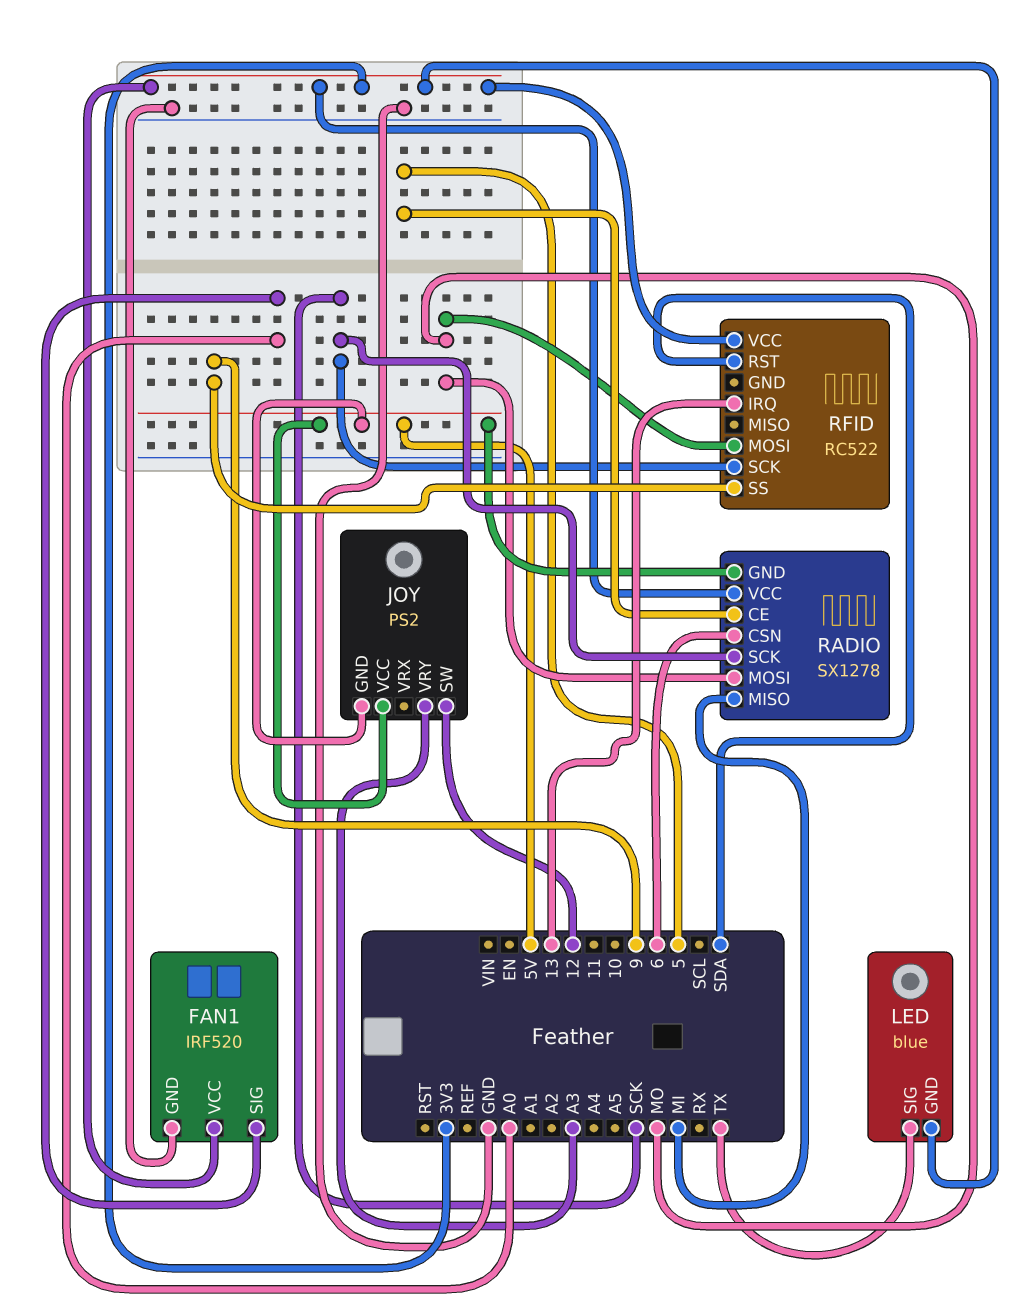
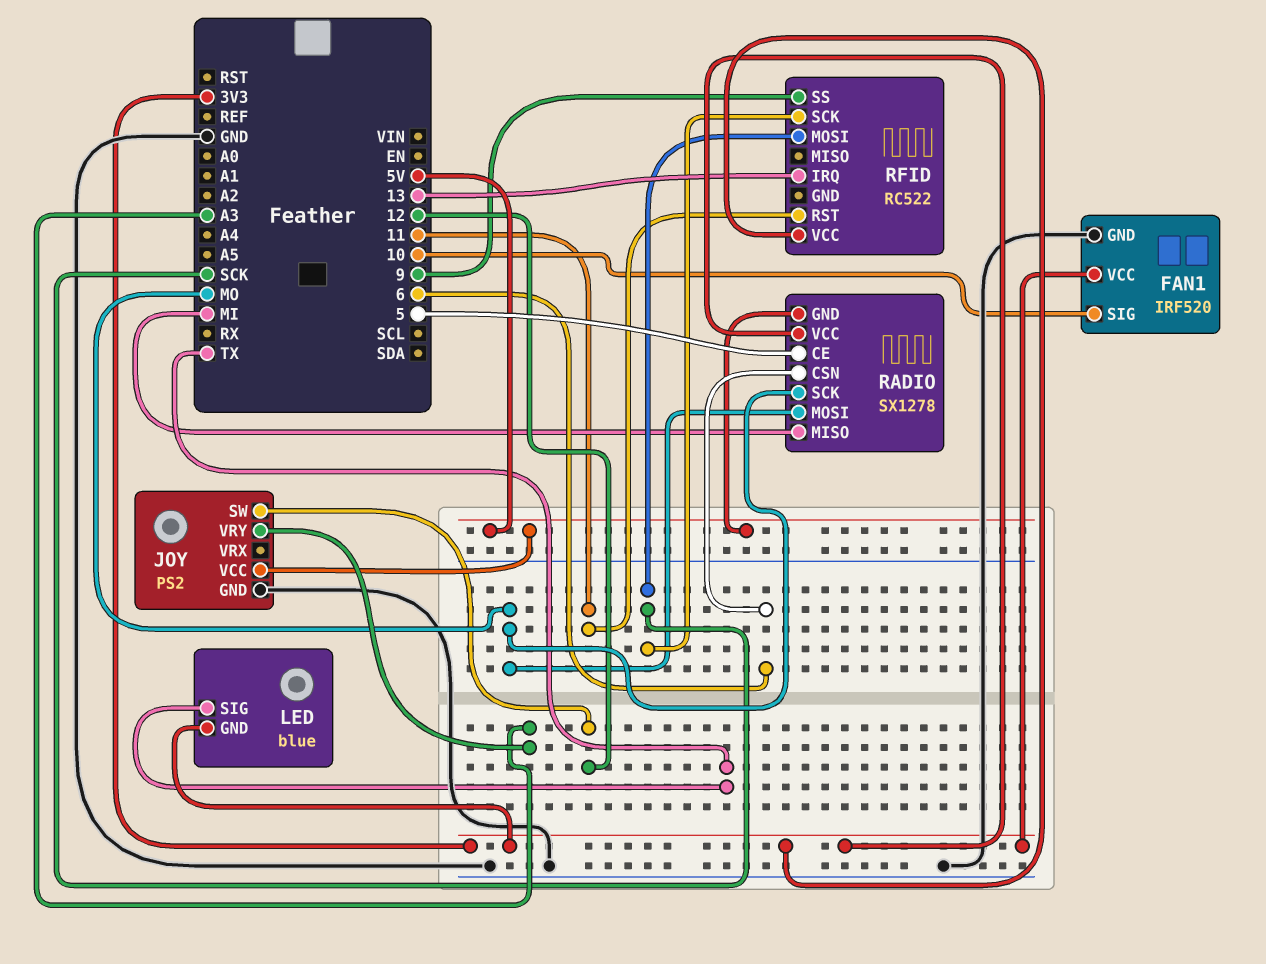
FAN1 pin SIG: A0 -> 10
JOY pin GND: 5V -> GND
RADIO pin SCK: SCK -> MO
RFID pin MOSI: MO -> SCK
RFID pin RST: SDA -> 11

